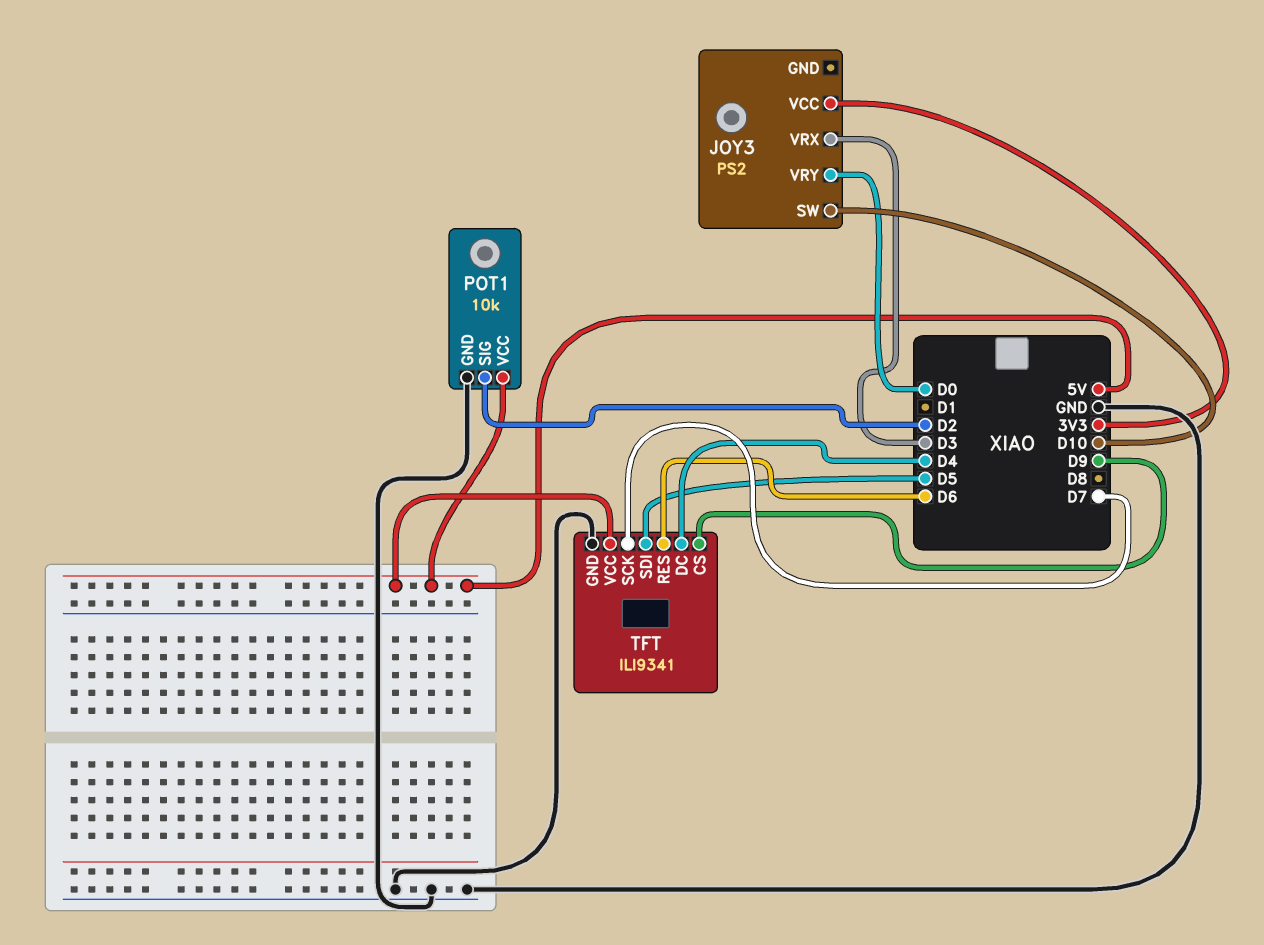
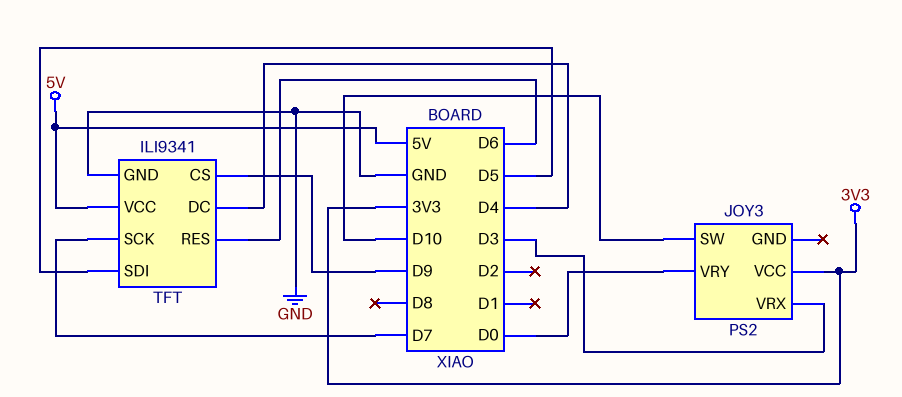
POT1: 10k -> none
POT1 pin GND: GND -> none
POT1 pin SIG: D2 -> none
POT1 pin VCC: 5V -> none

